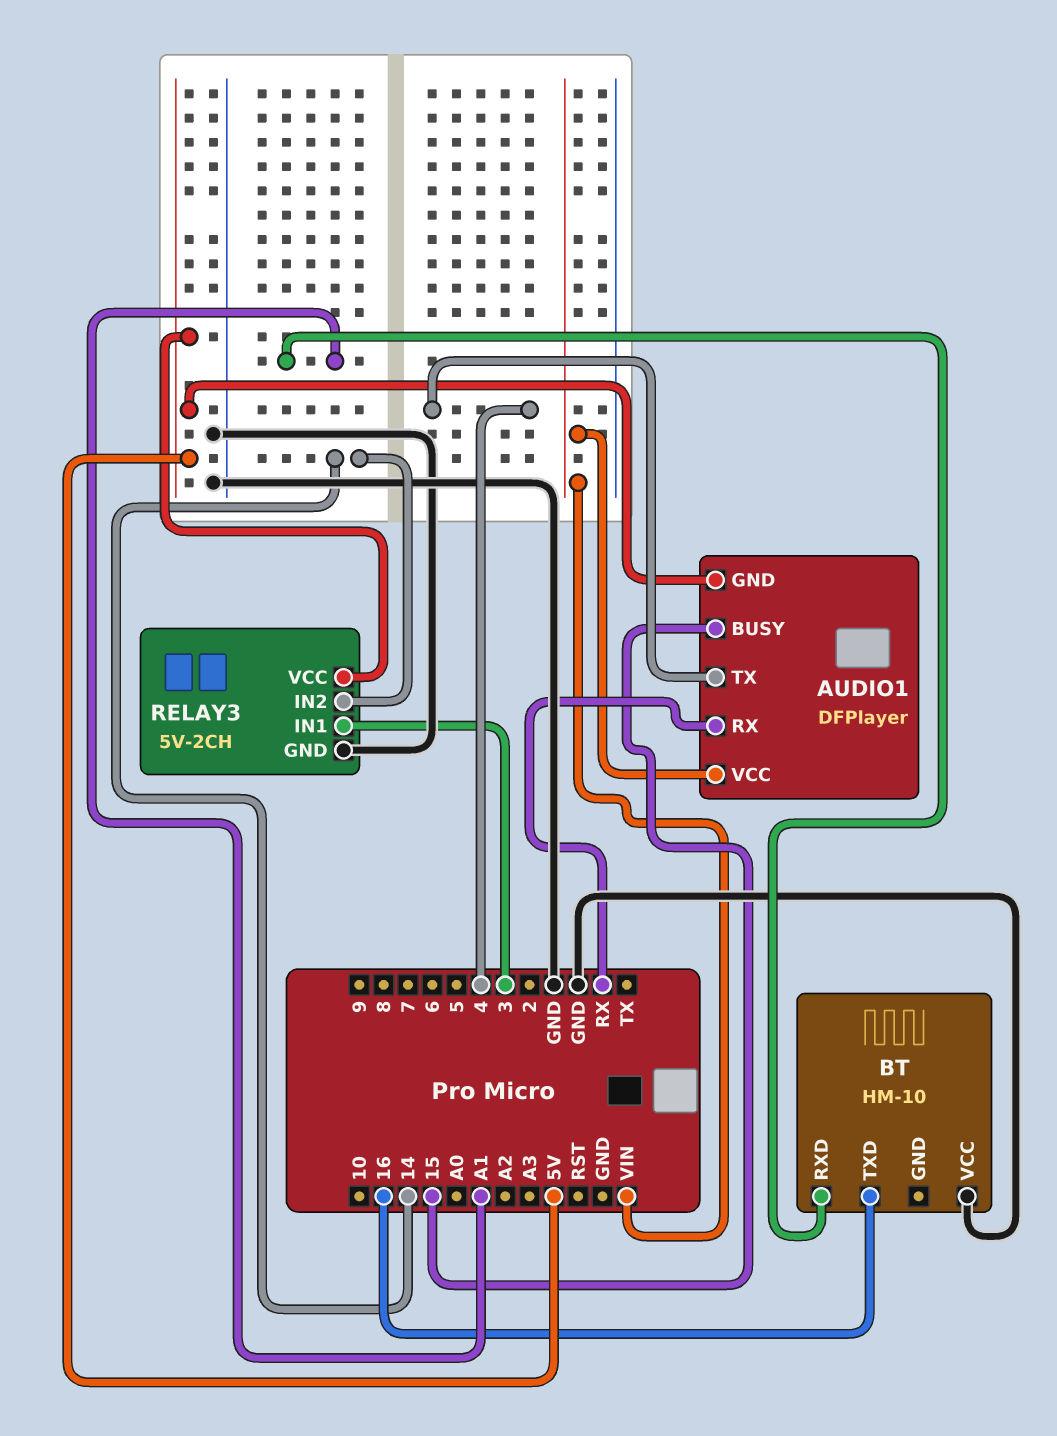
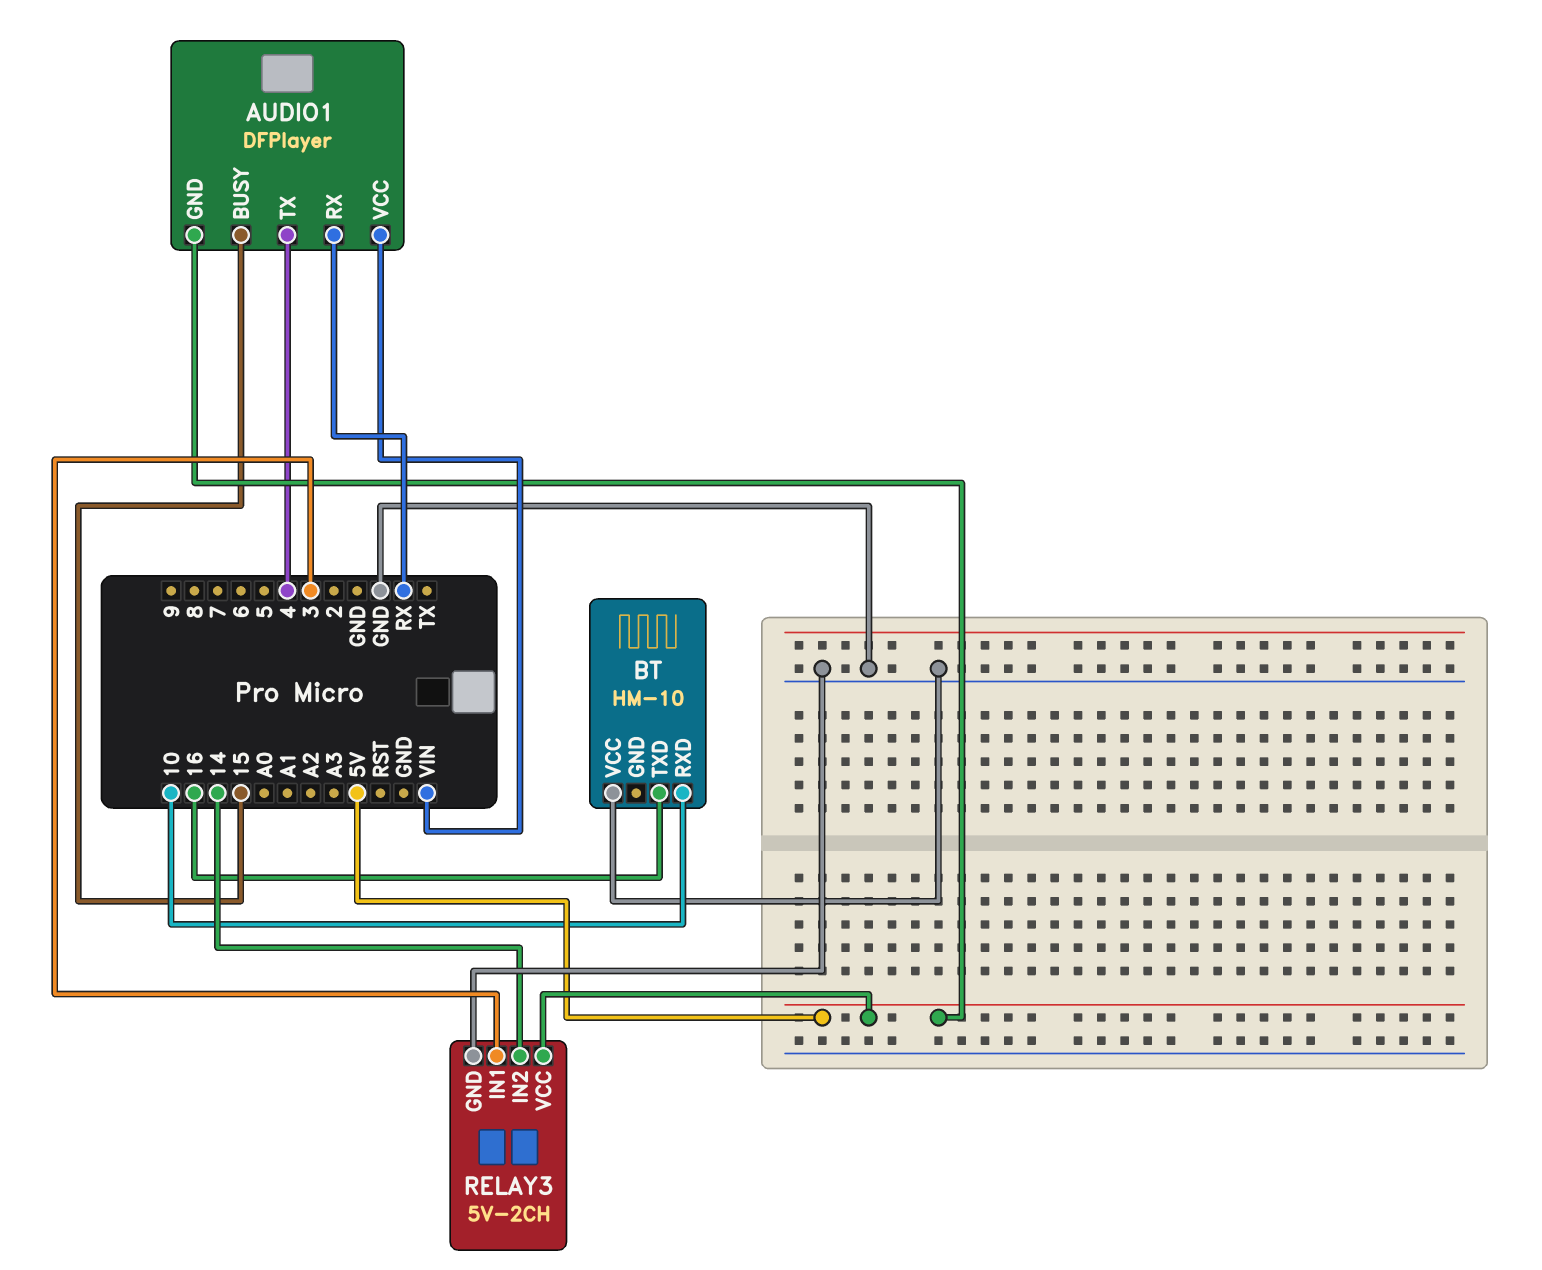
BT pin RXD: A1 -> 10

